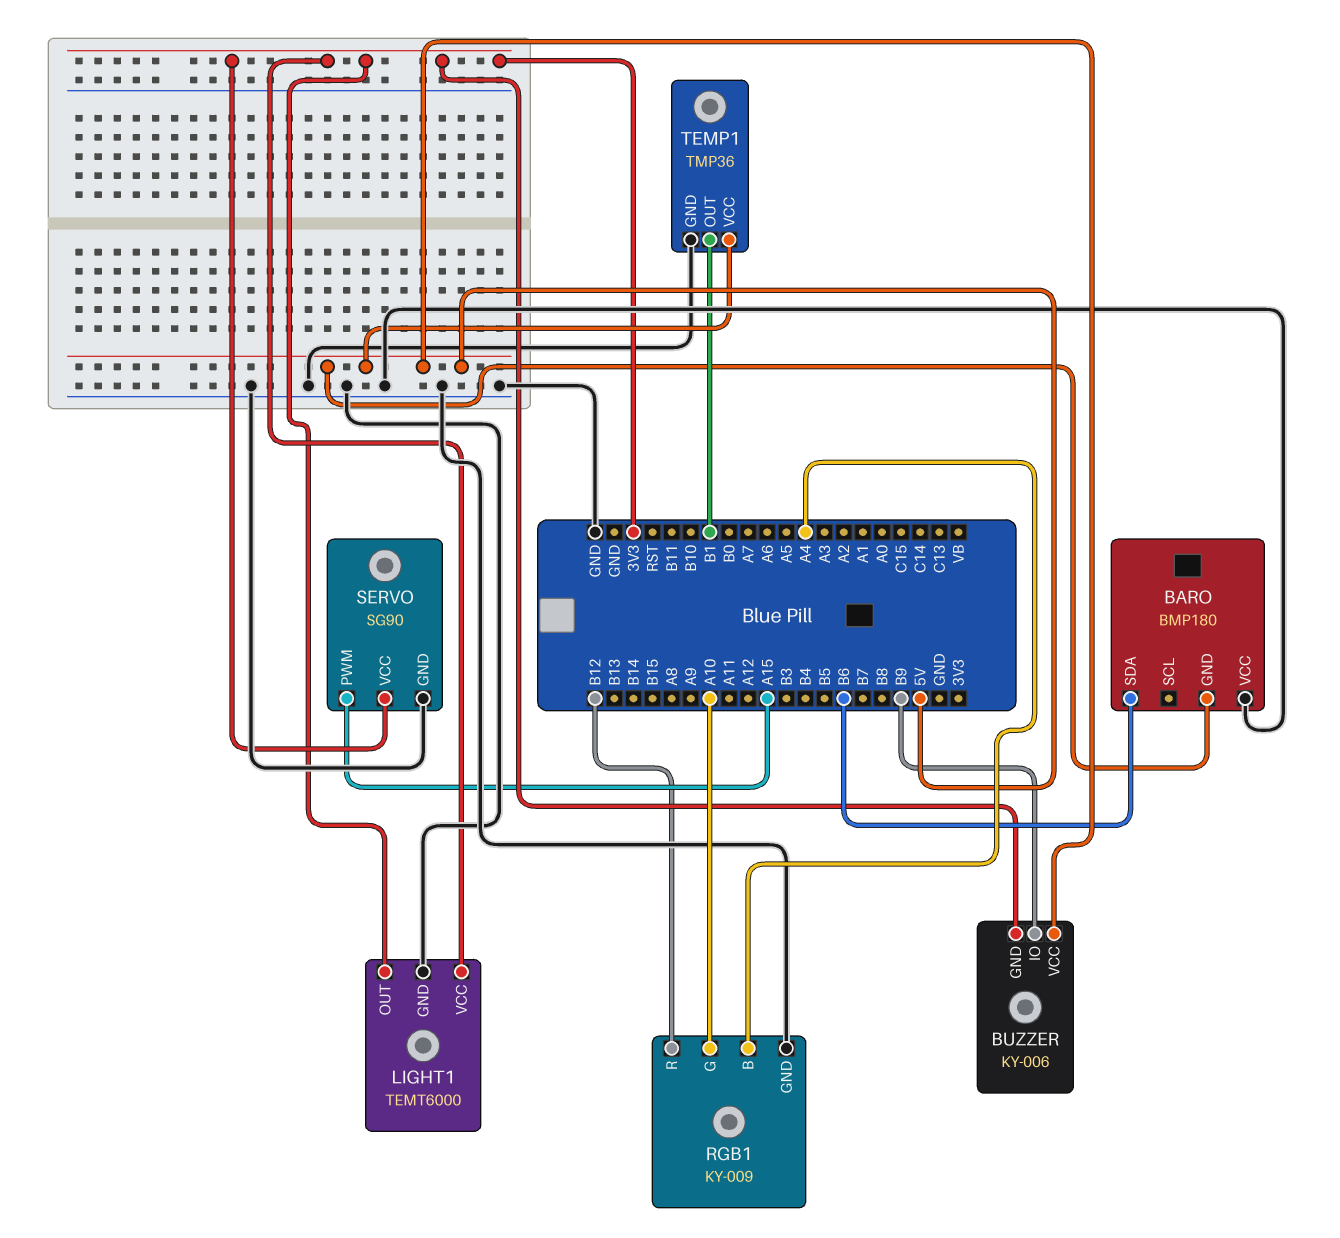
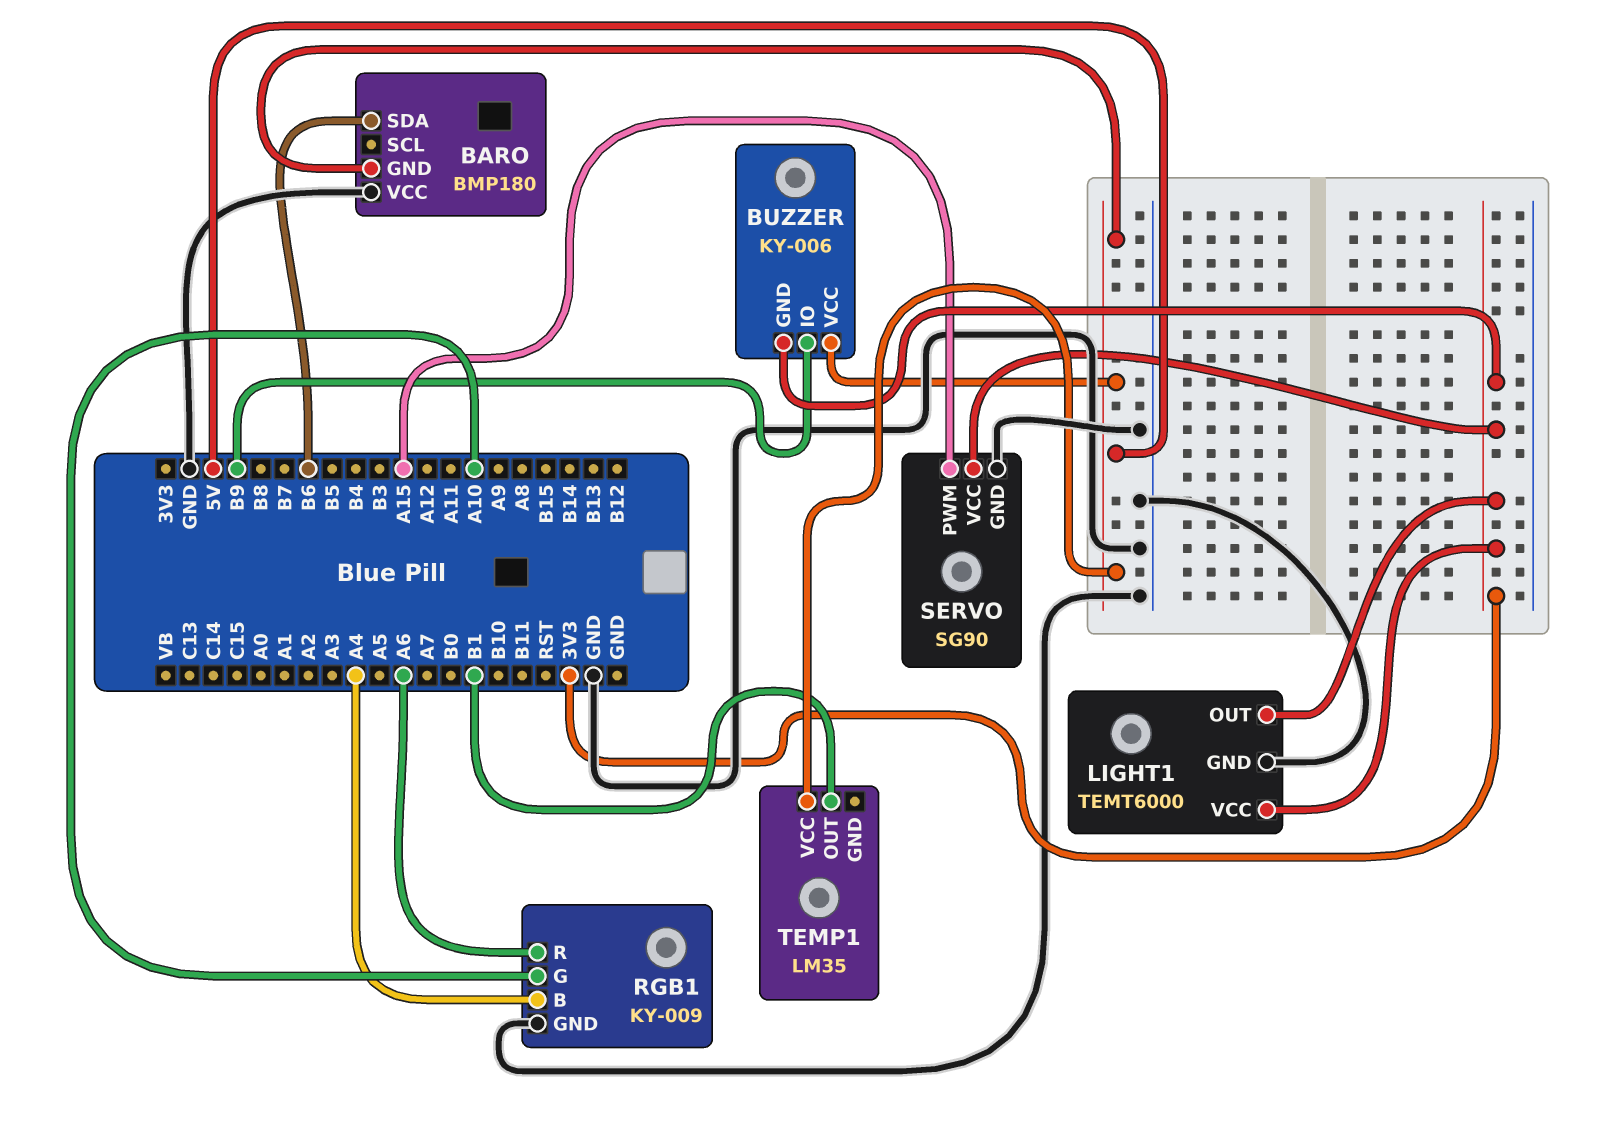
RGB1 pin R: B12 -> A6
TEMP1: TMP36 -> LM35
TEMP1 pin GND: GND -> none

